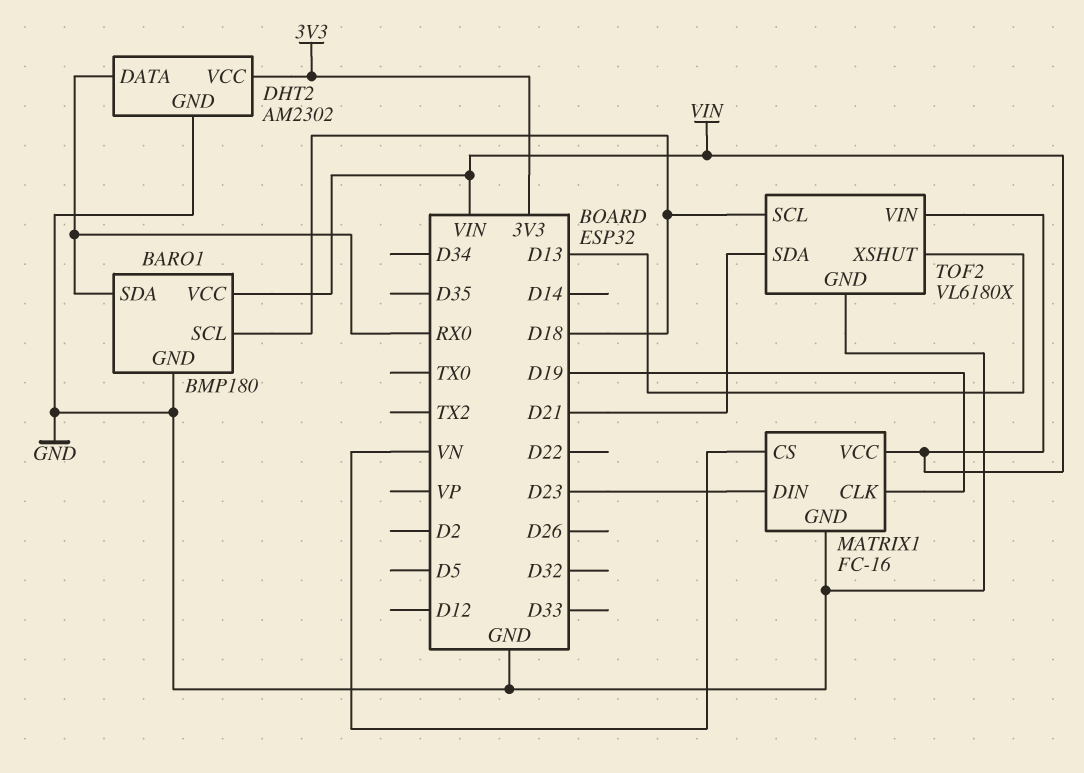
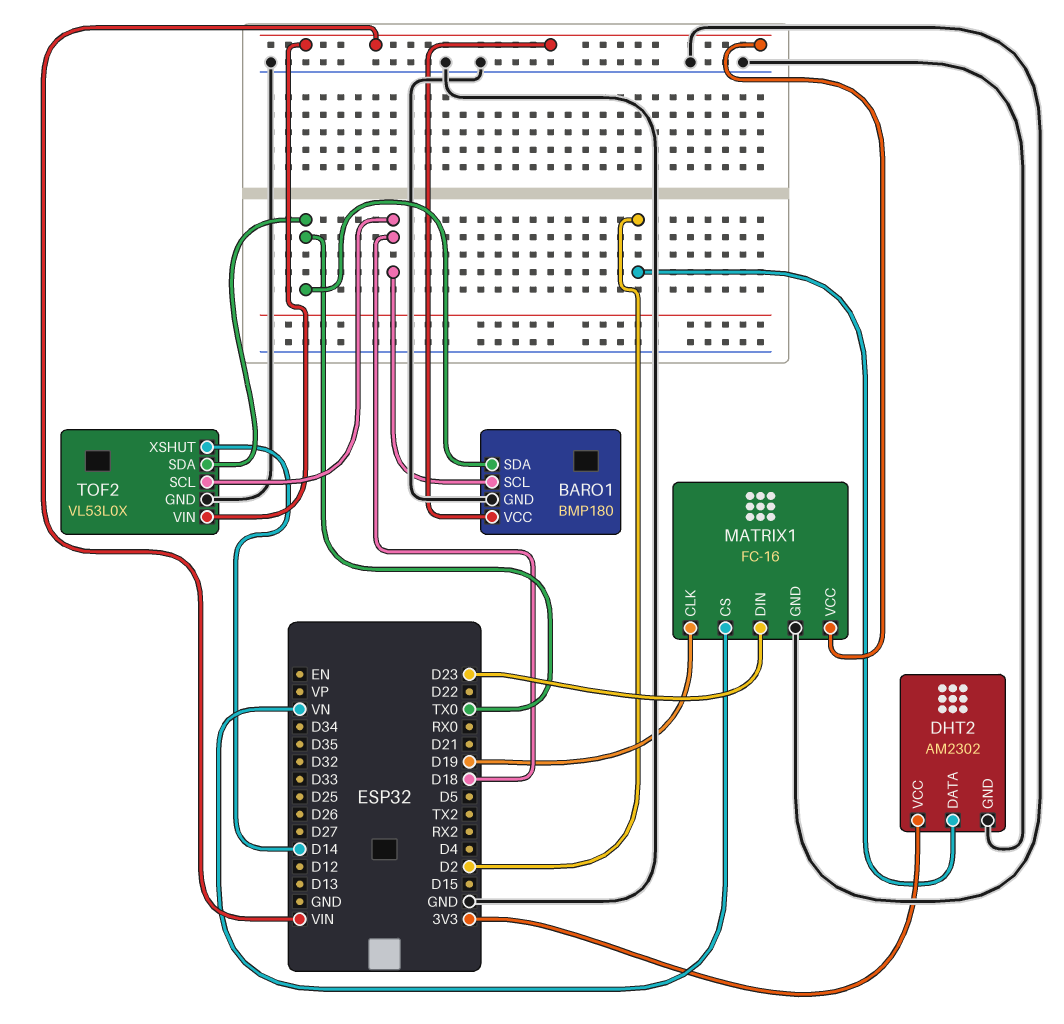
BARO1 pin SDA: RX0 -> TX0
DHT2 pin DATA: RX0 -> D2
TOF2: VL6180X -> VL53L0X
TOF2 pin SDA: D21 -> TX0
TOF2 pin XSHUT: D13 -> D14

